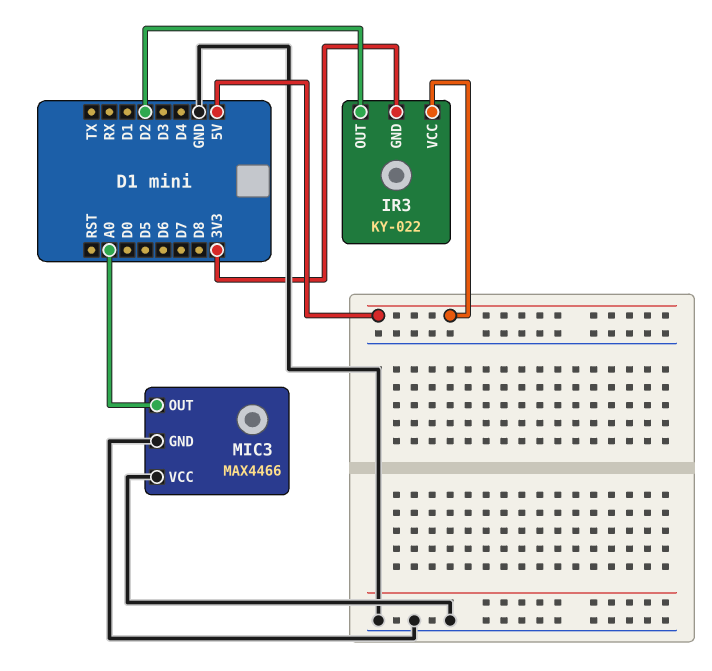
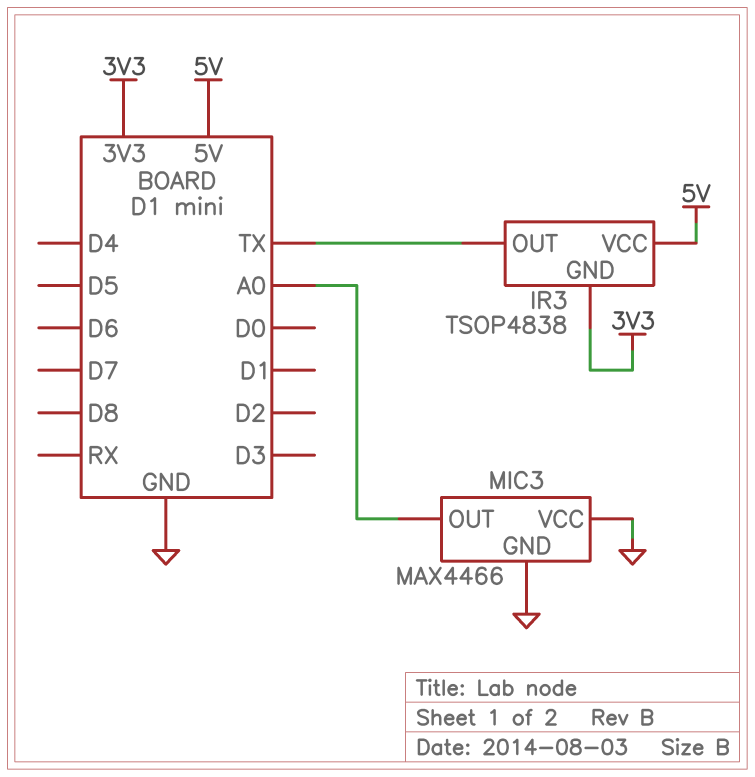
IR3: KY-022 -> TSOP4838
IR3 pin OUT: D2 -> TX

